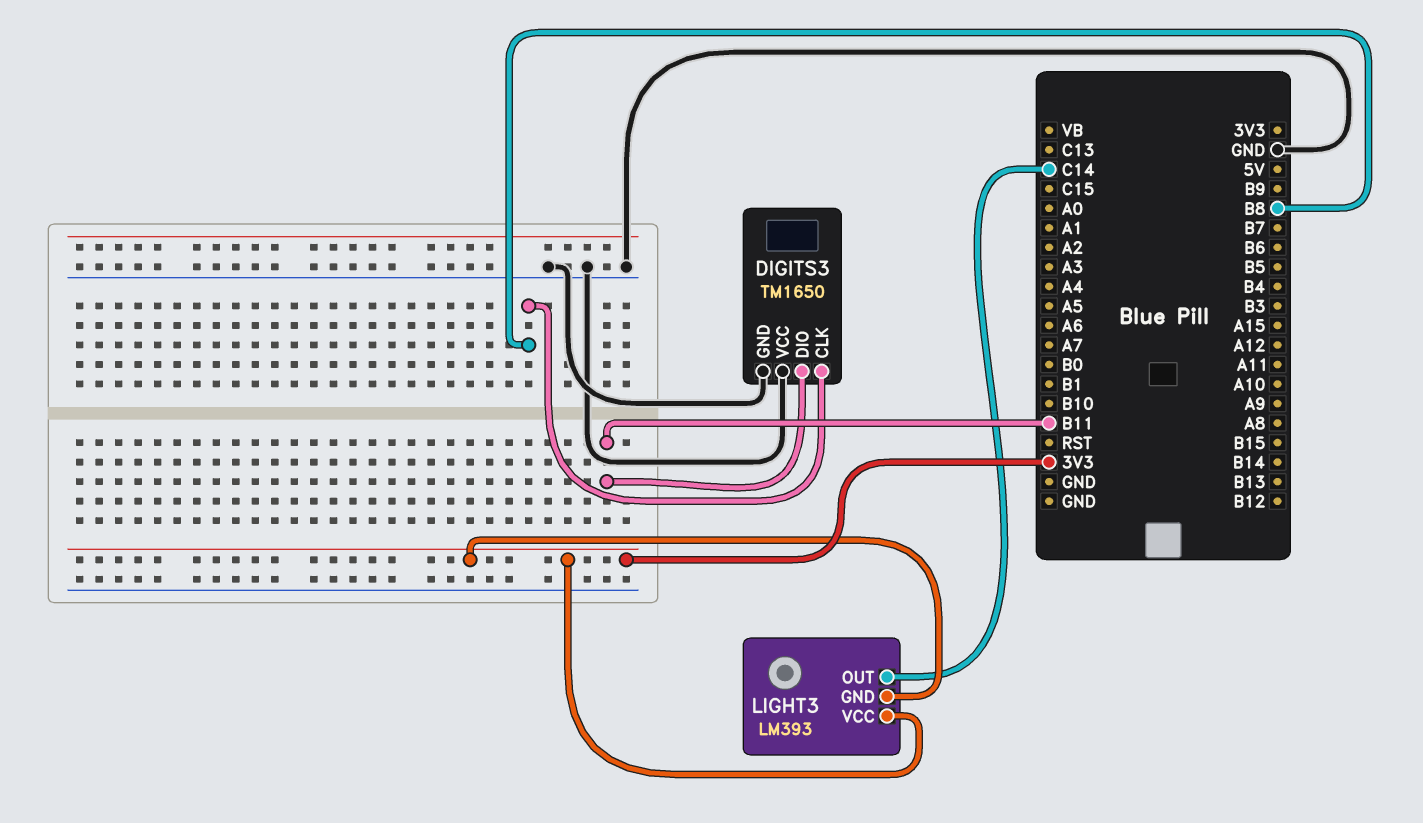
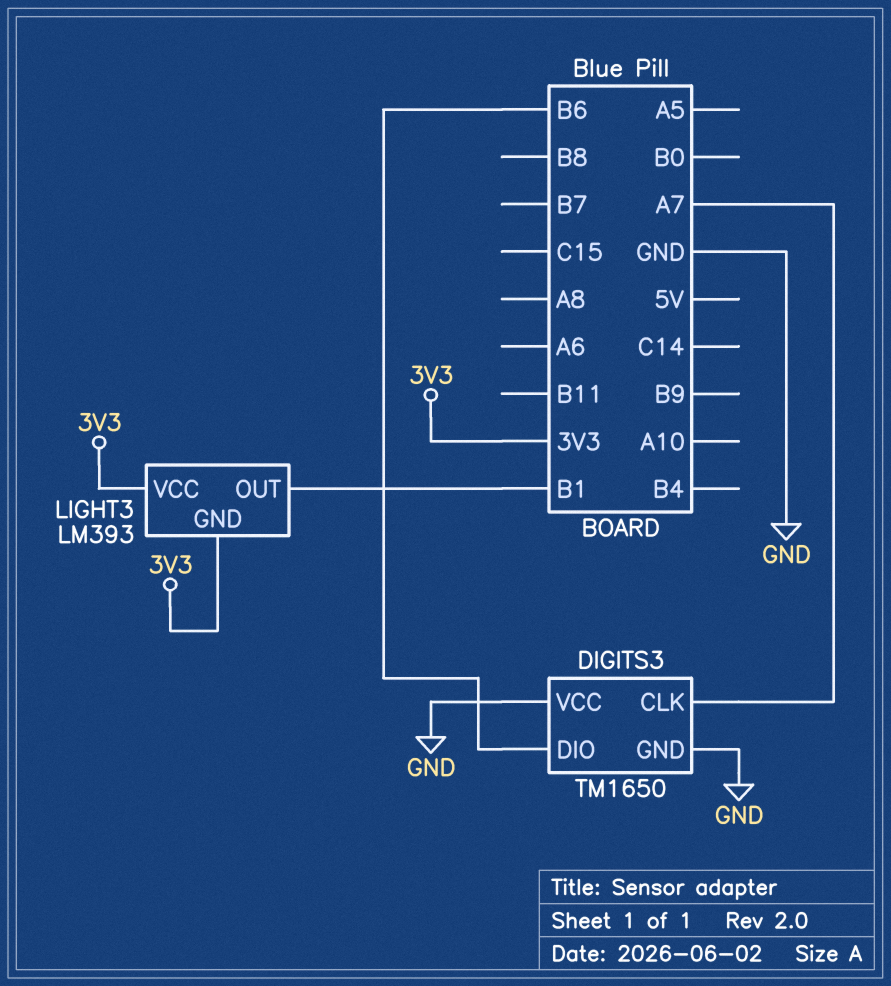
DIGITS3 pin CLK: B8 -> A7
DIGITS3 pin DIO: B11 -> B6
LIGHT3 pin OUT: C14 -> B1

